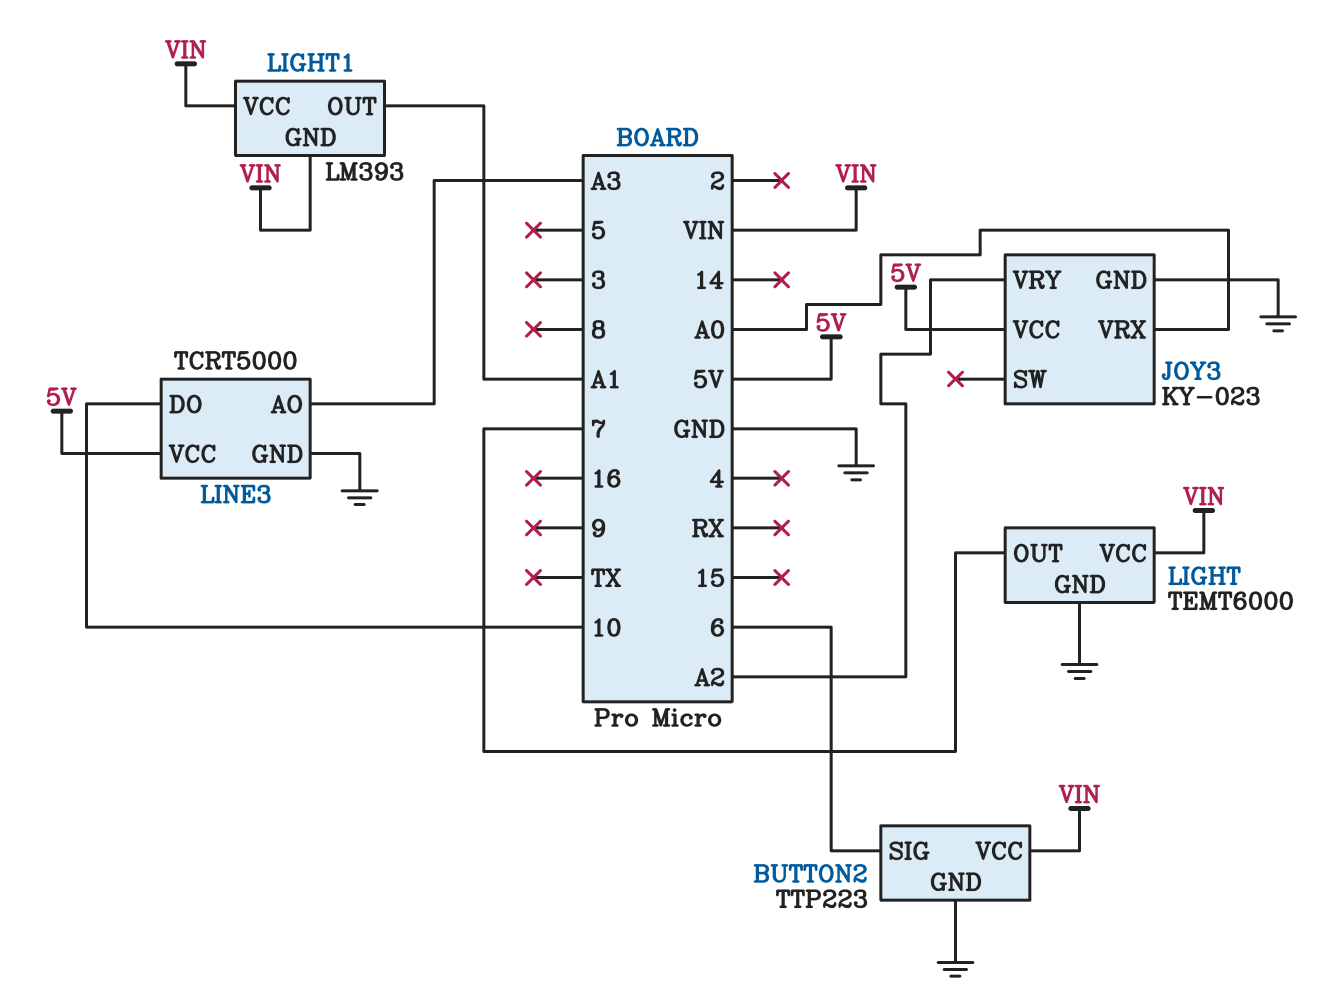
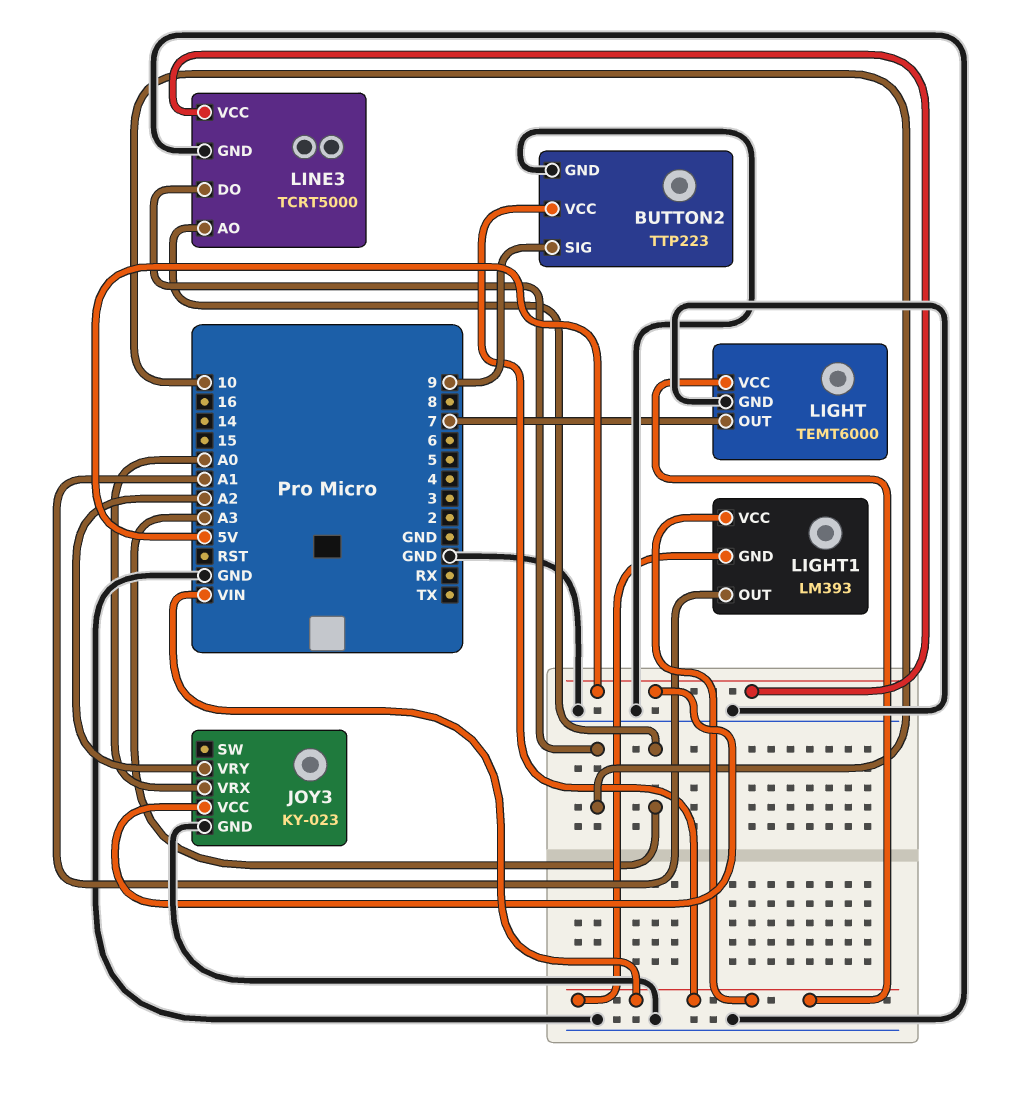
BUTTON2 pin SIG: 6 -> 9

